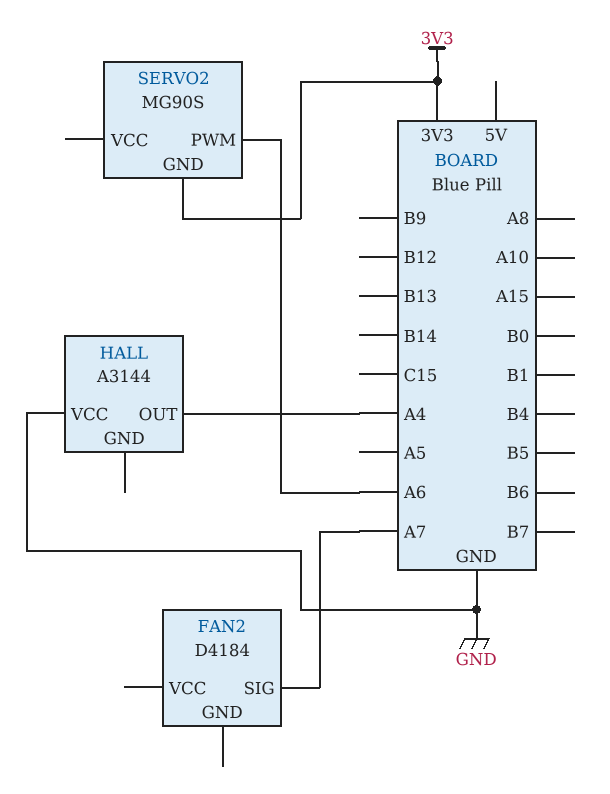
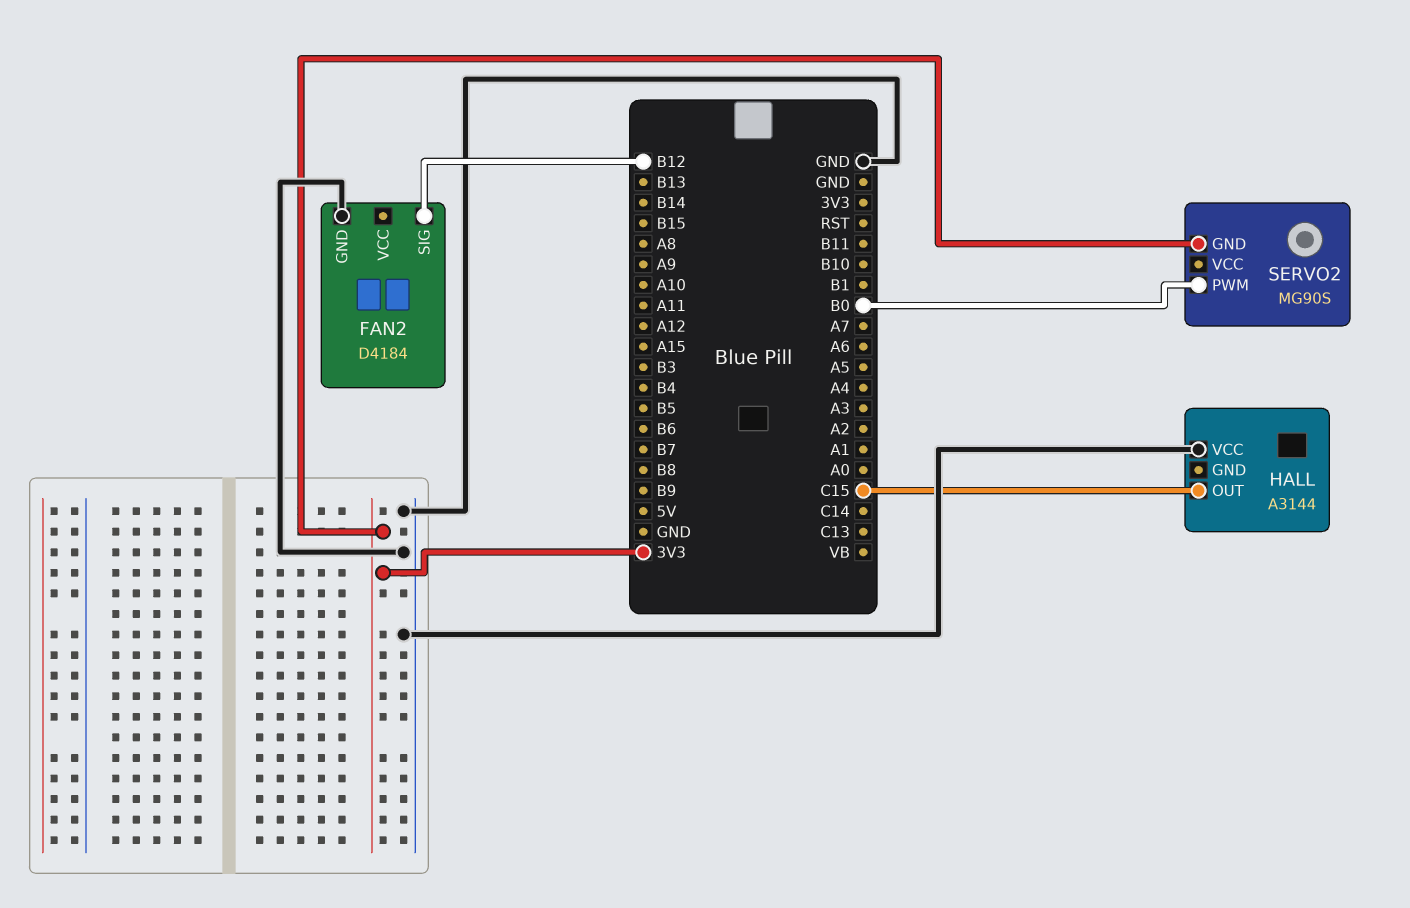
FAN2 pin GND: none -> GND
FAN2 pin SIG: A7 -> B12
HALL pin OUT: A4 -> C15
SERVO2 pin PWM: A6 -> B0

